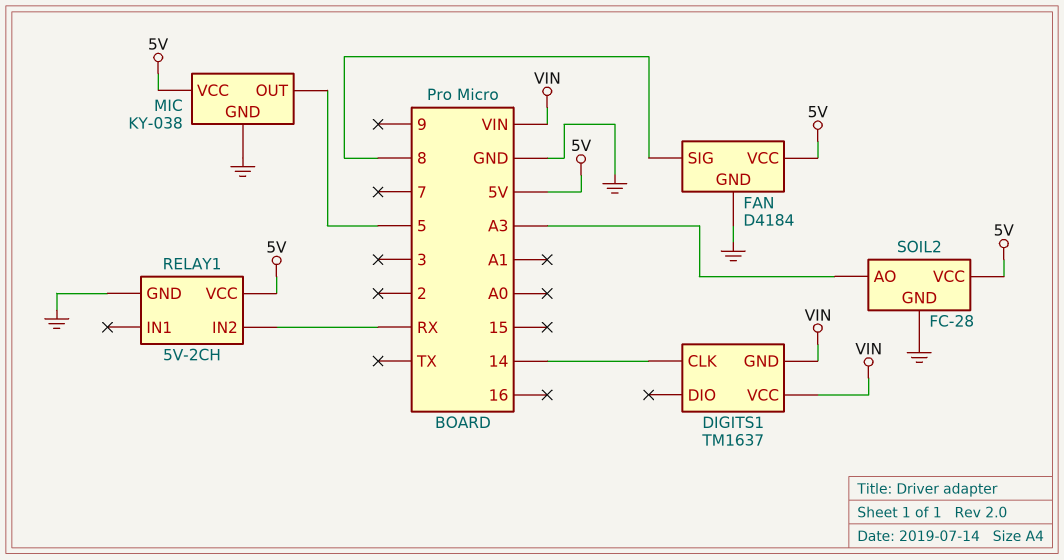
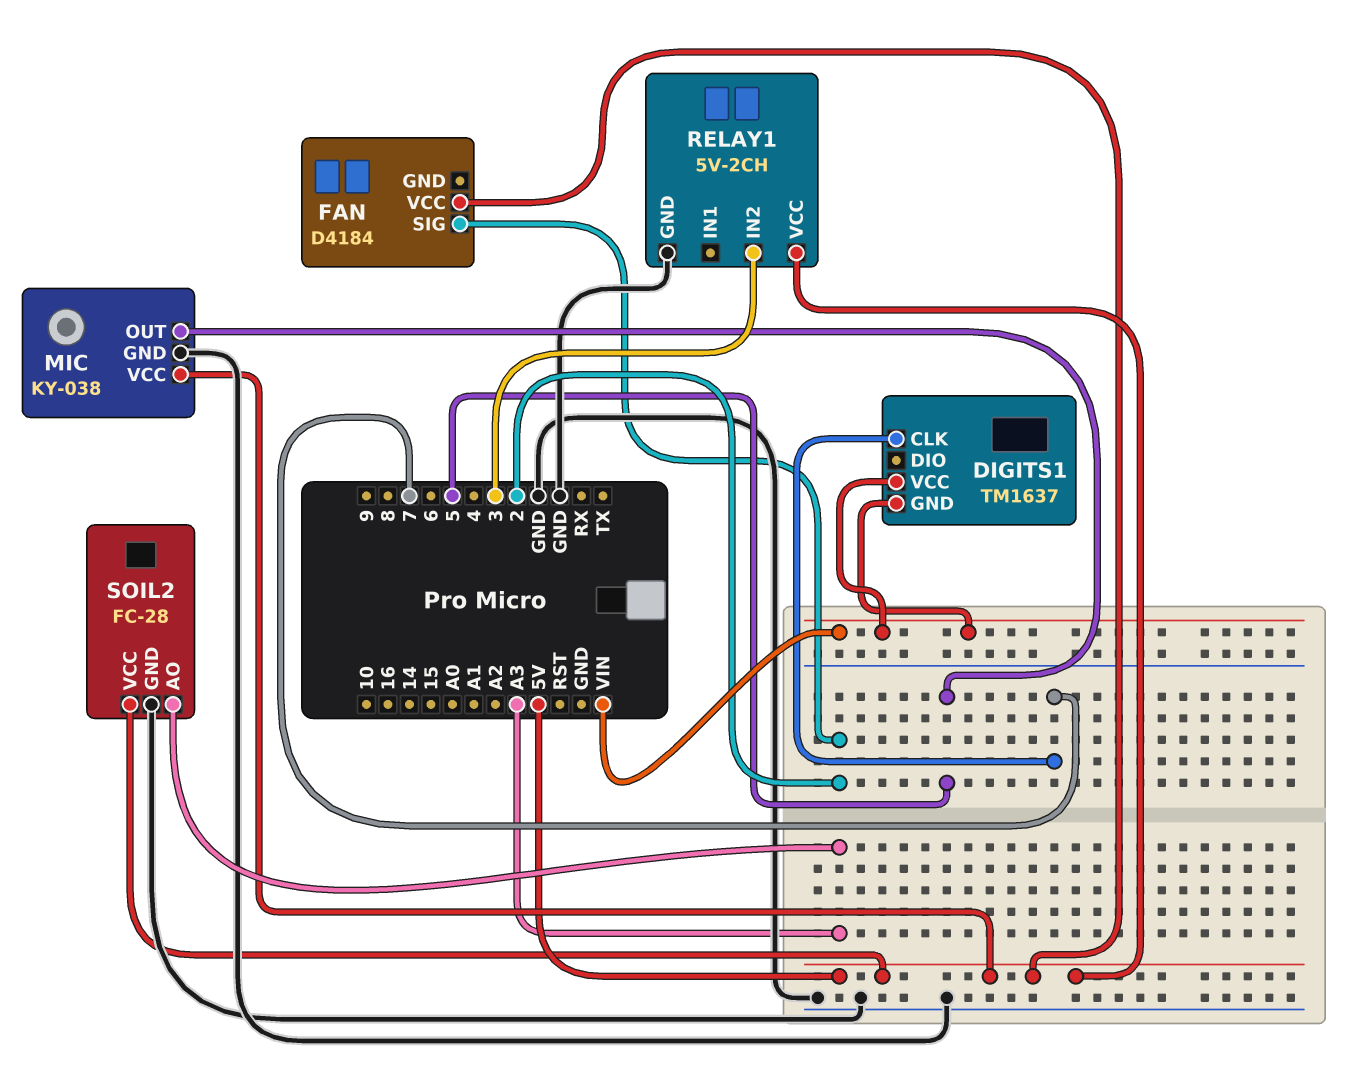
DIGITS1 pin CLK: 14 -> 7
FAN pin GND: GND -> none
FAN pin SIG: 8 -> 2
RELAY1 pin IN2: RX -> 3

